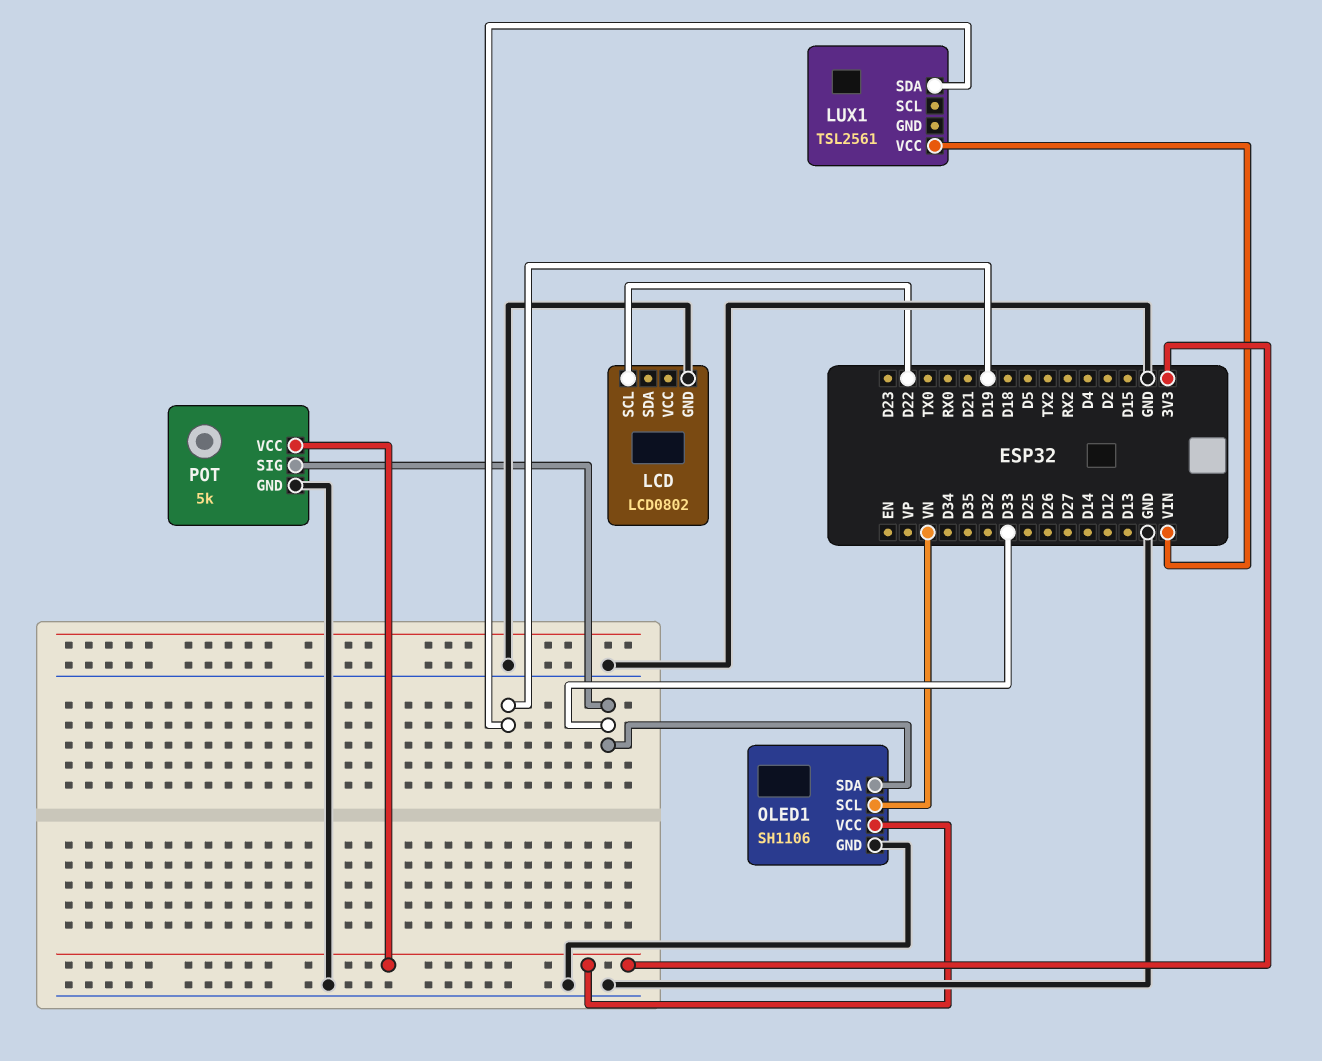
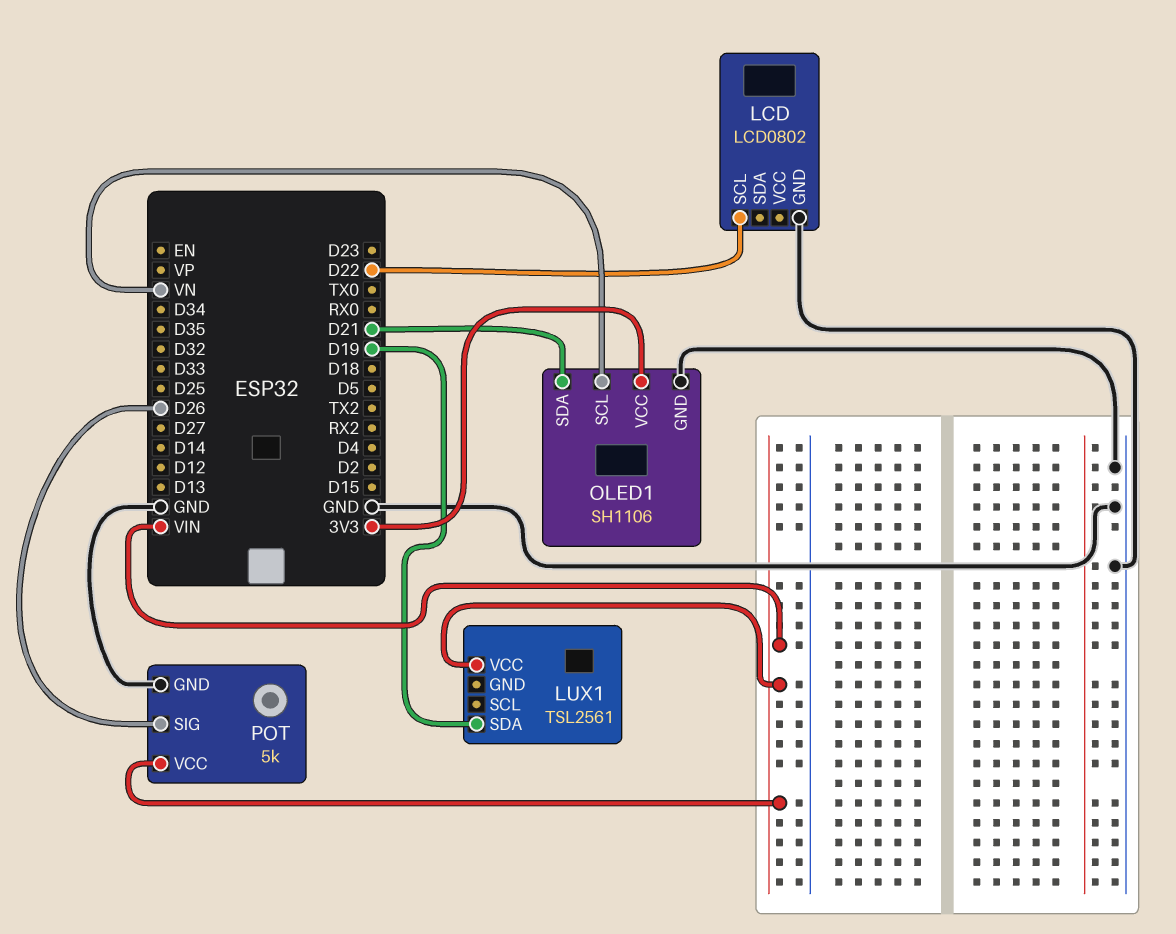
OLED1 pin SDA: D33 -> D21
POT pin SIG: D33 -> D26
POT pin VCC: 3V3 -> VIN

